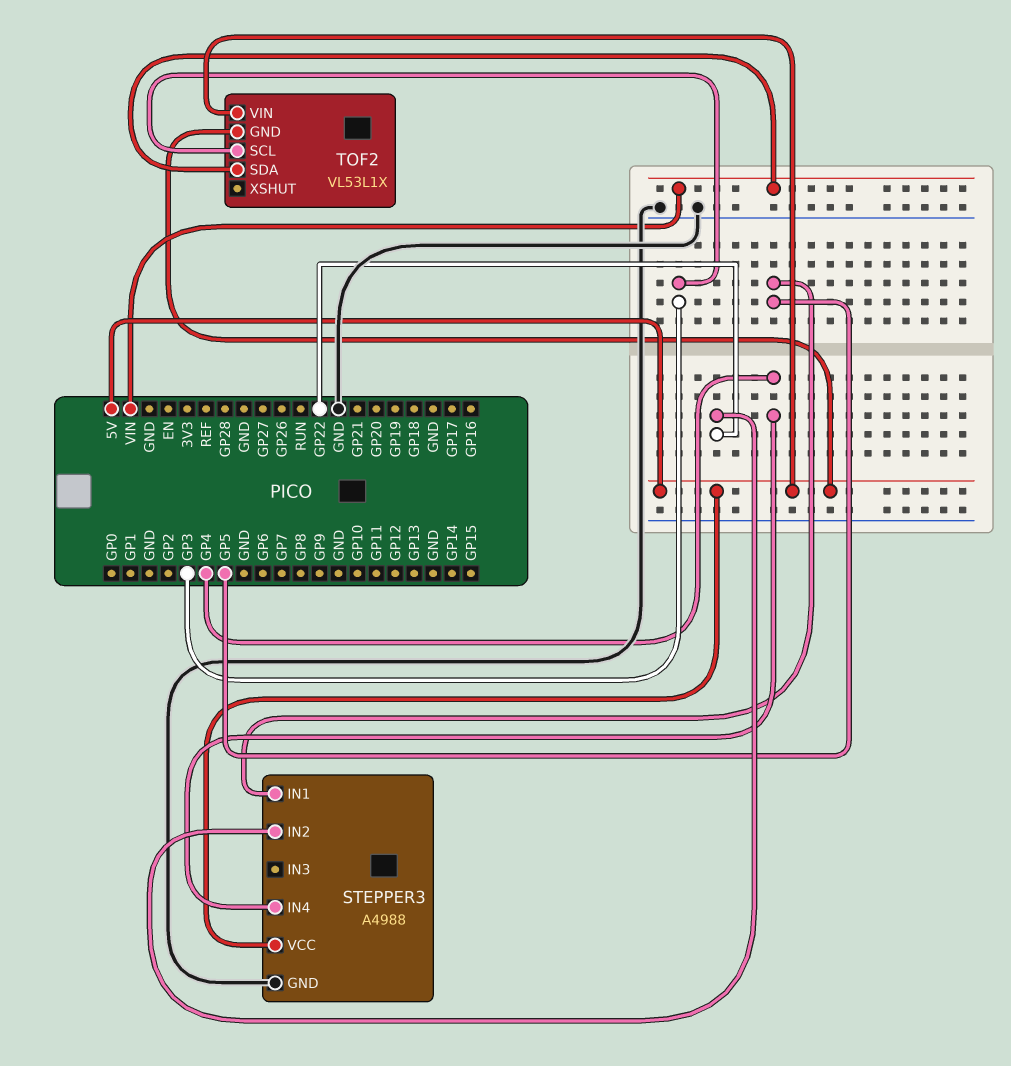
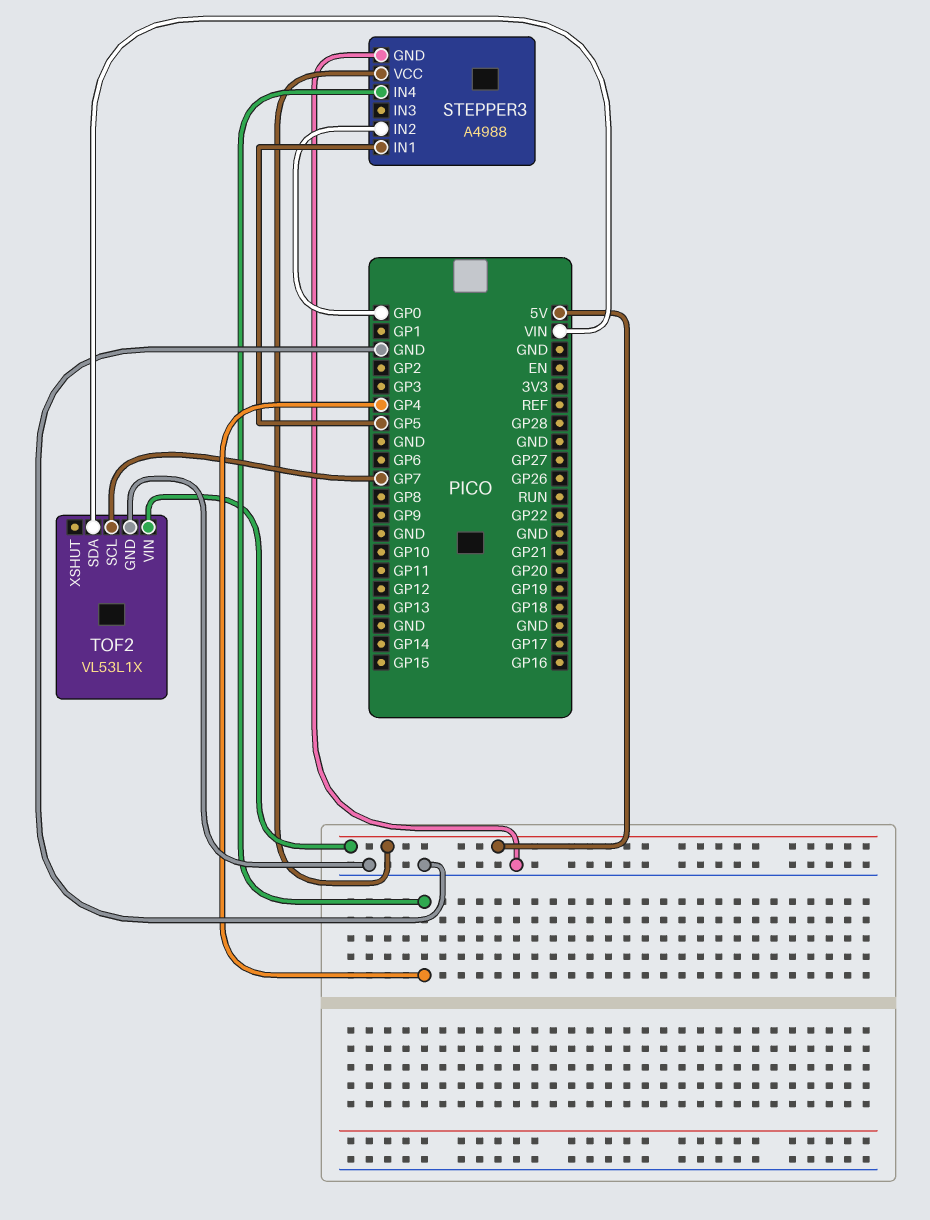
STEPPER3 pin IN2: GP22 -> GP0
TOF2 pin GND: 5V -> GND
TOF2 pin SCL: GP3 -> GP7

